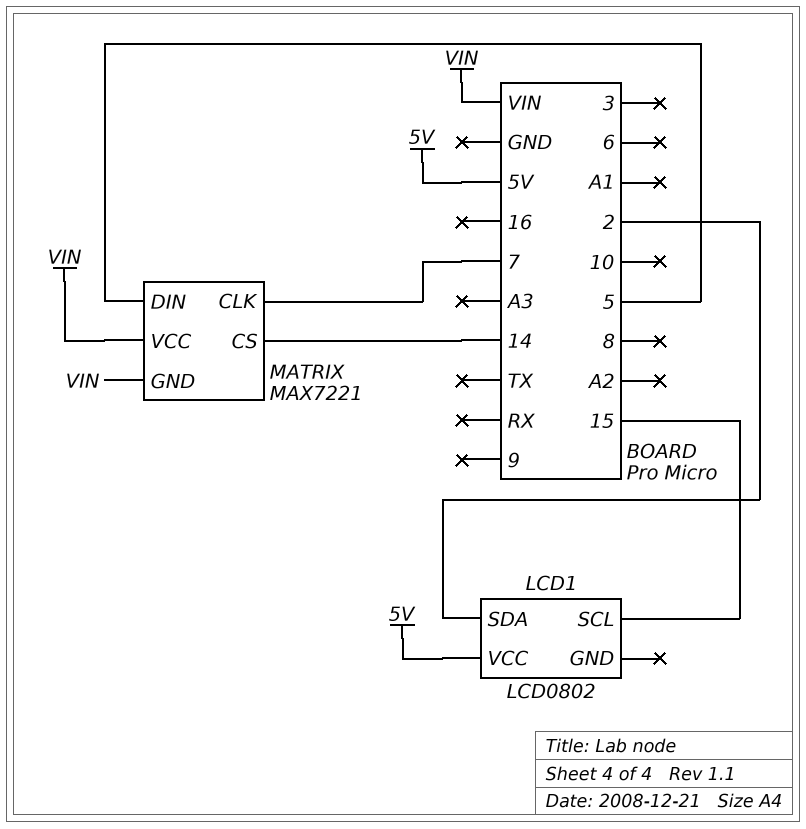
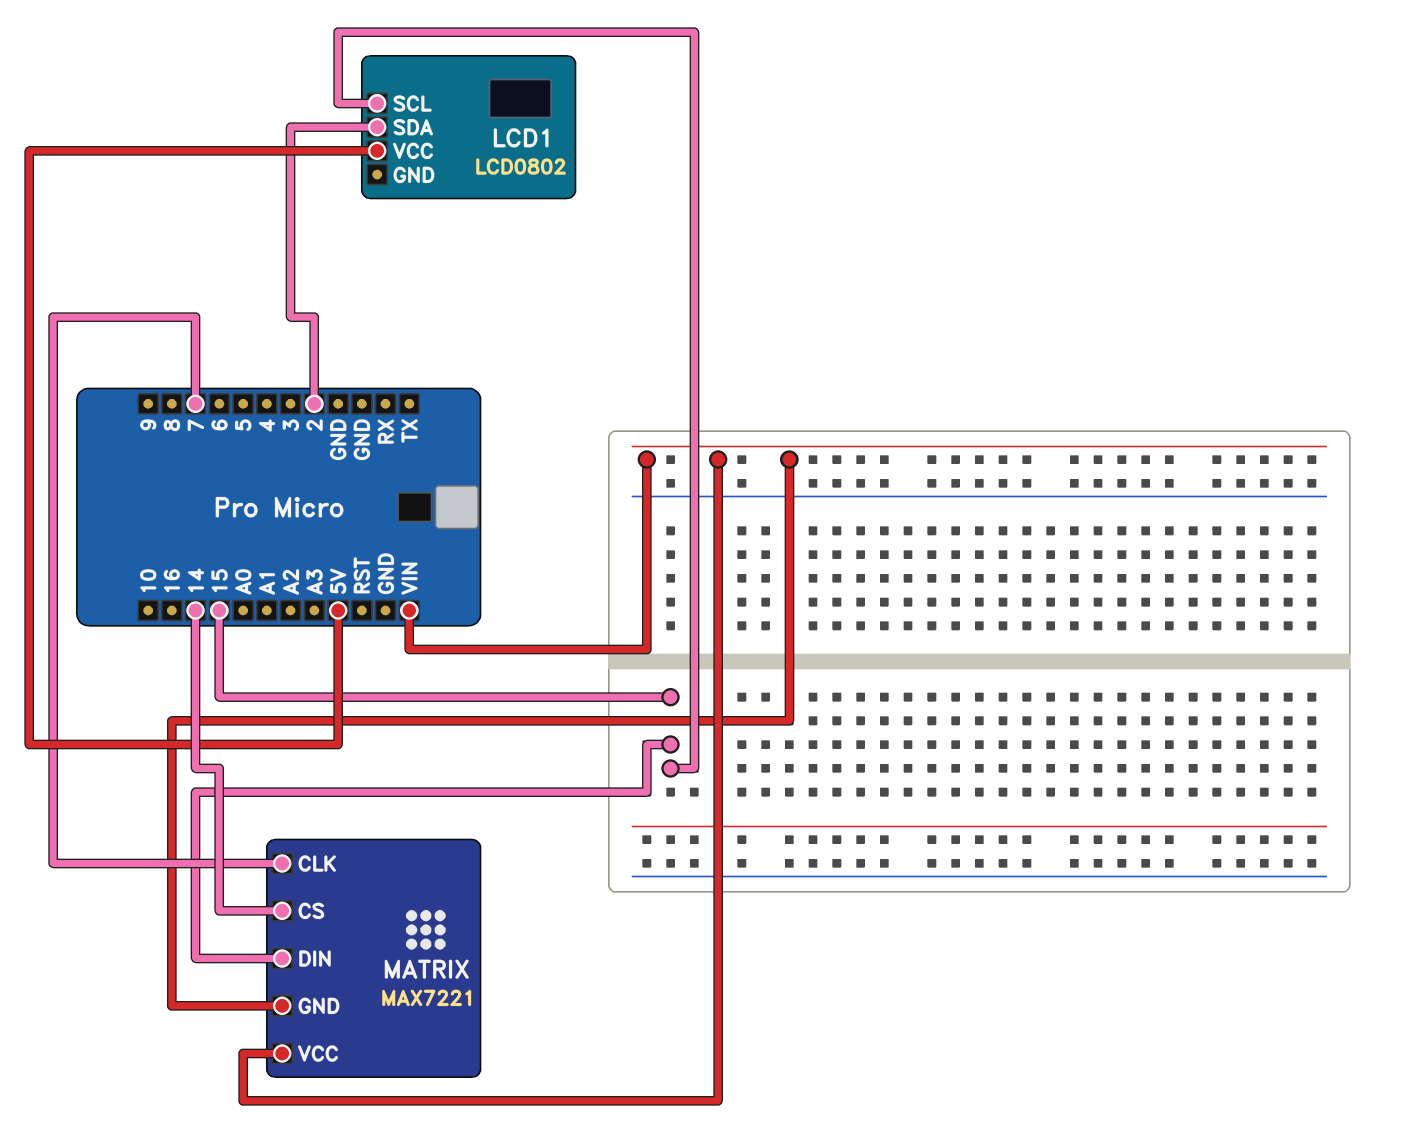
MATRIX pin DIN: 5 -> 15

